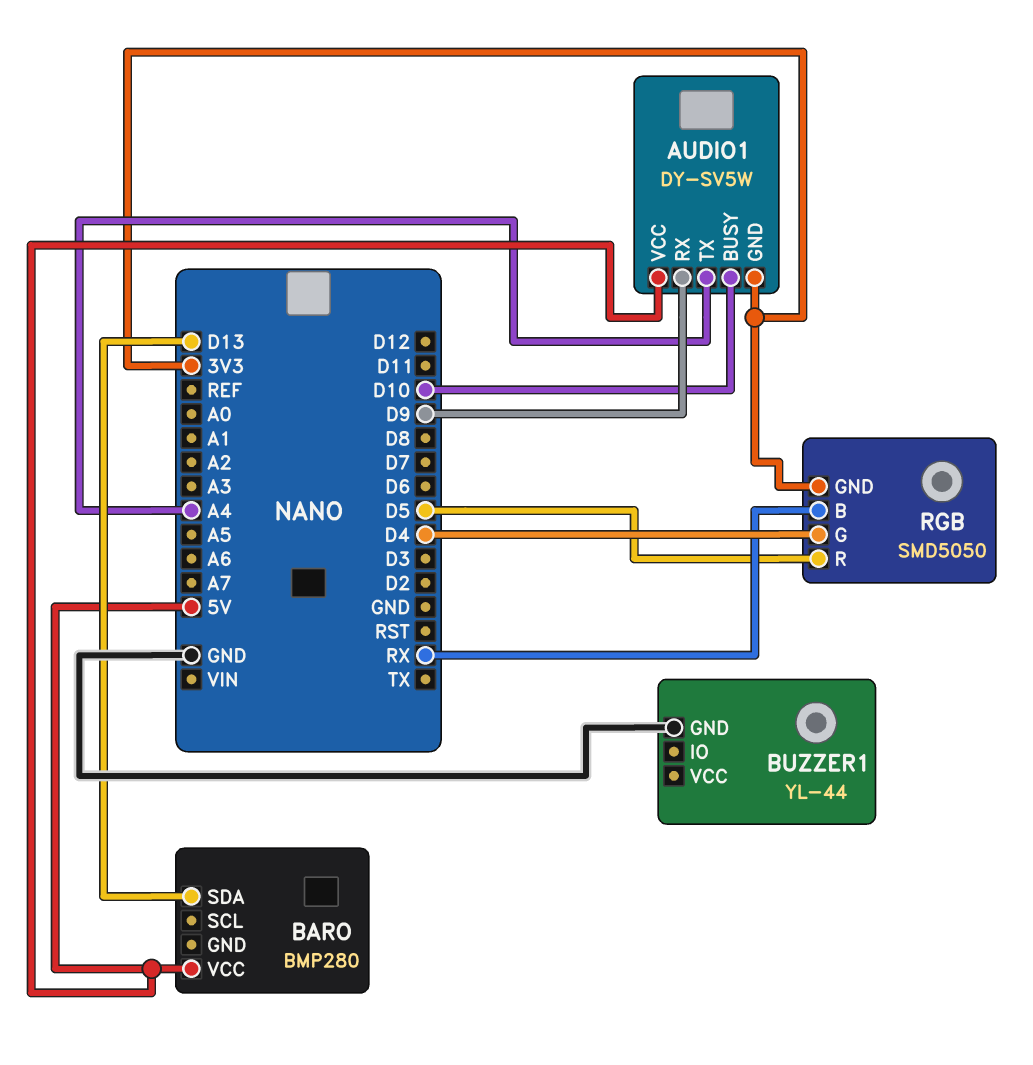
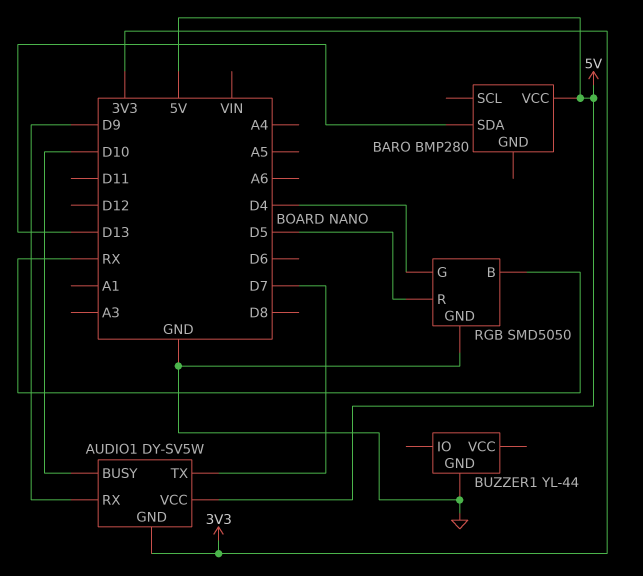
AUDIO1 pin TX: A4 -> D7
RGB pin GND: 3V3 -> GND

